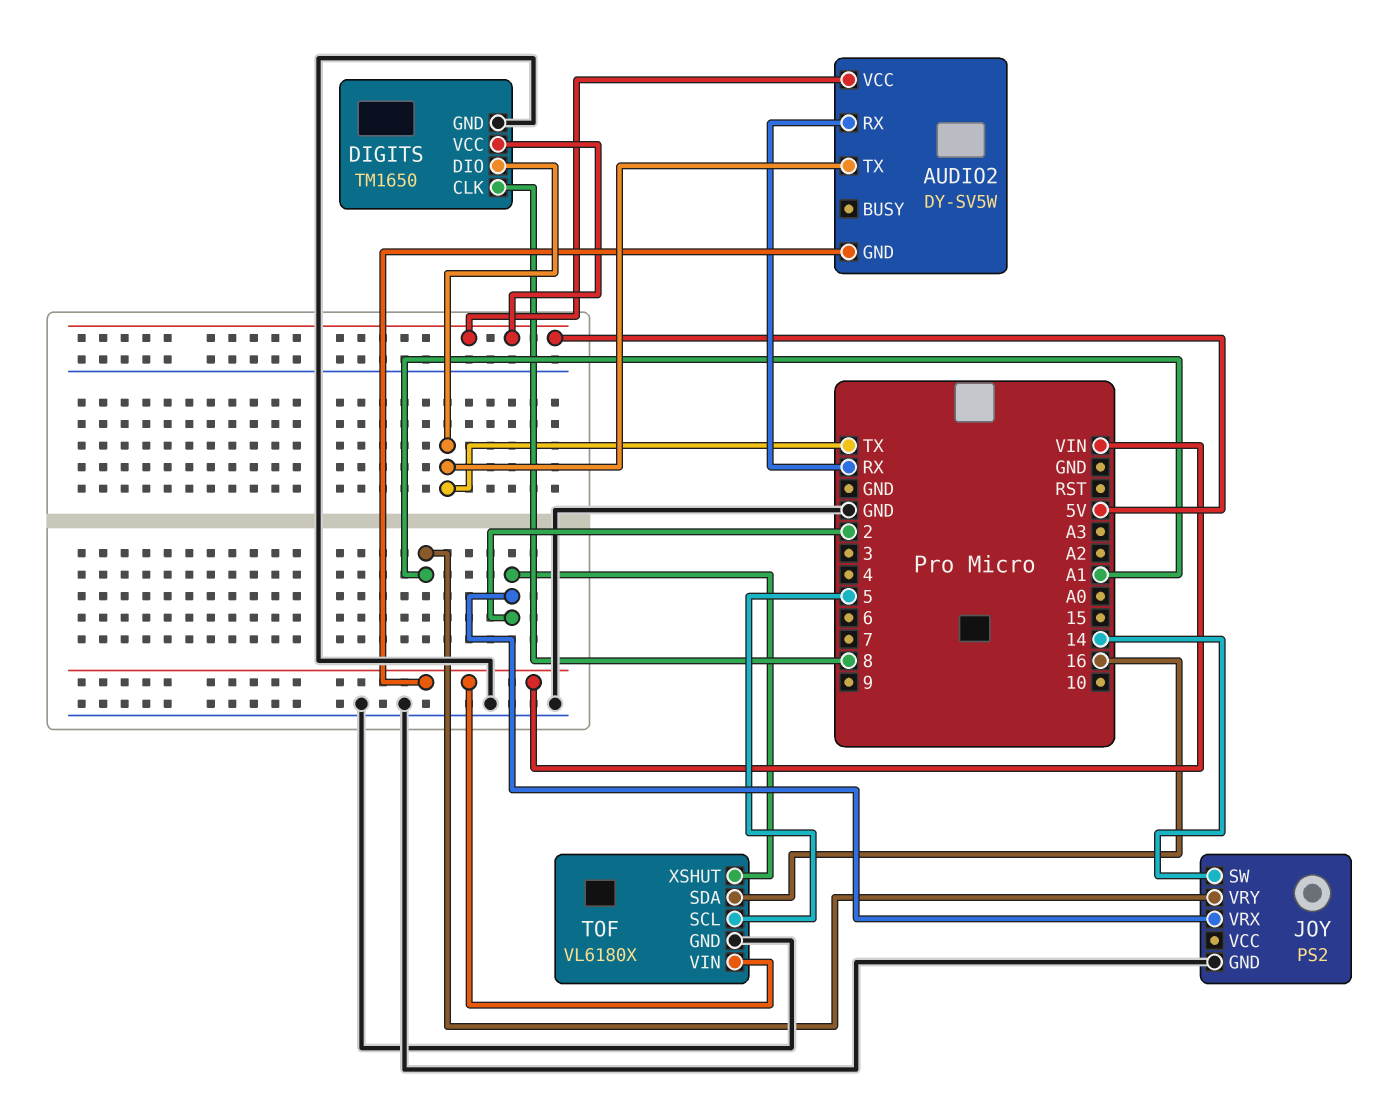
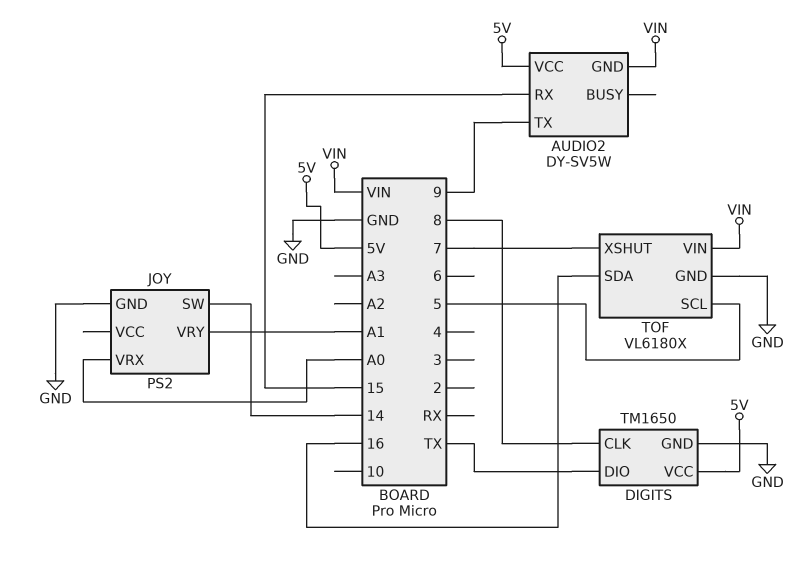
AUDIO2 pin RX: RX -> 15
AUDIO2 pin TX: TX -> 9
JOY pin VRX: 2 -> A0
TOF pin XSHUT: 2 -> 7

